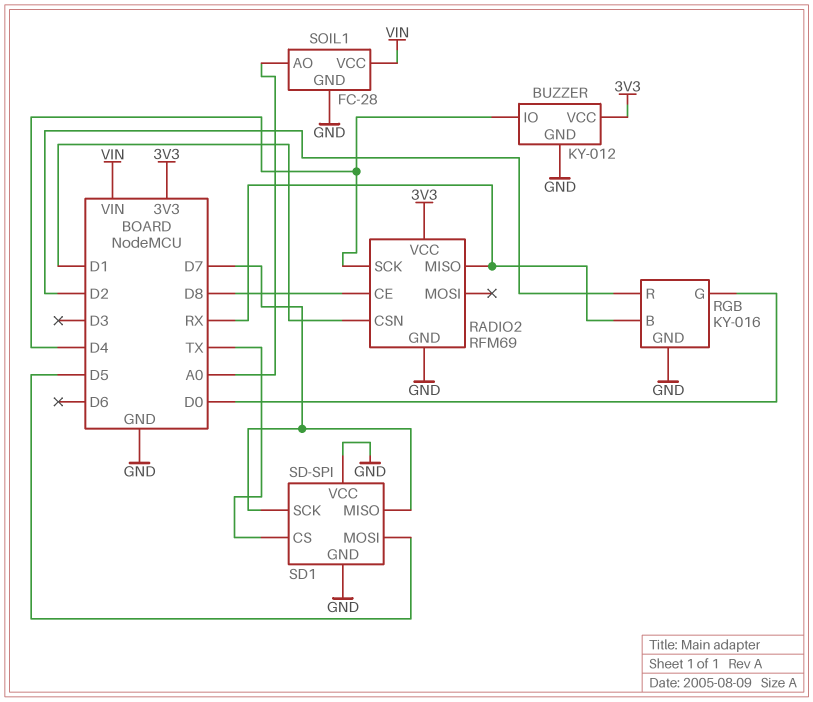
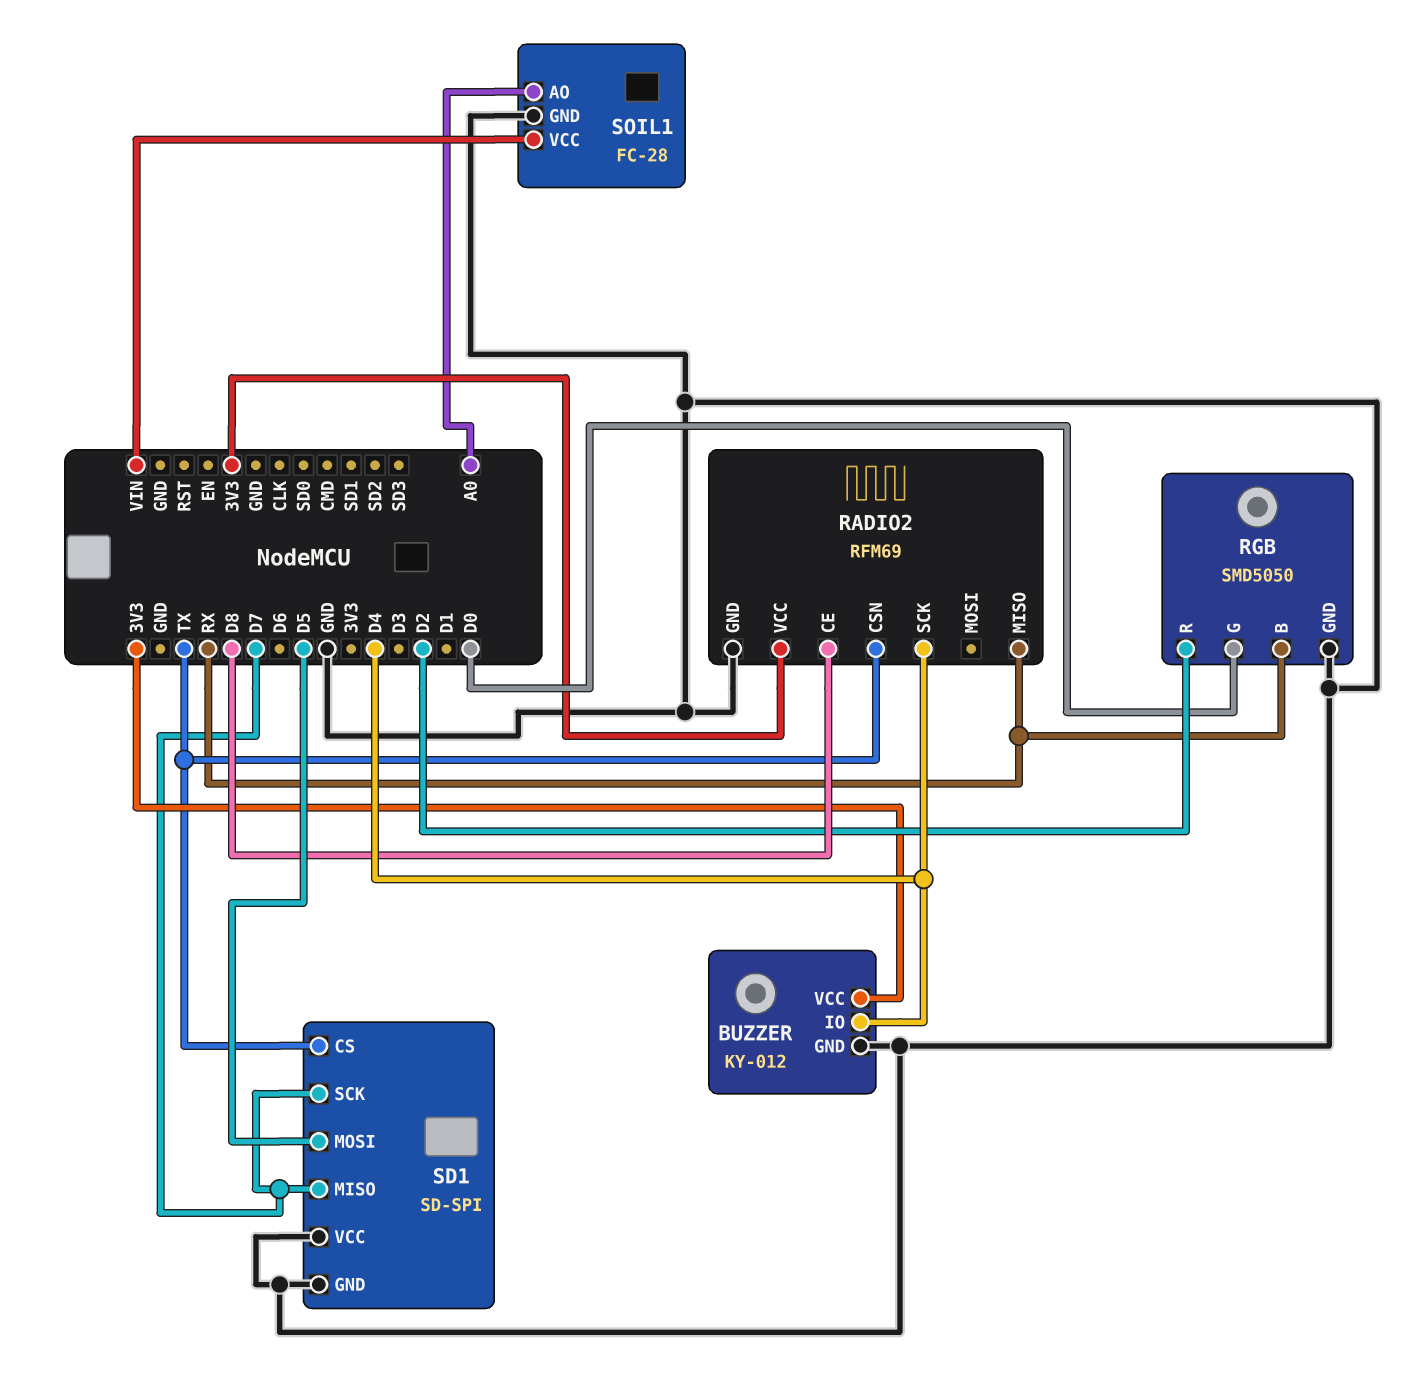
RADIO2 pin CSN: D1 -> TX
RGB: KY-016 -> SMD5050

